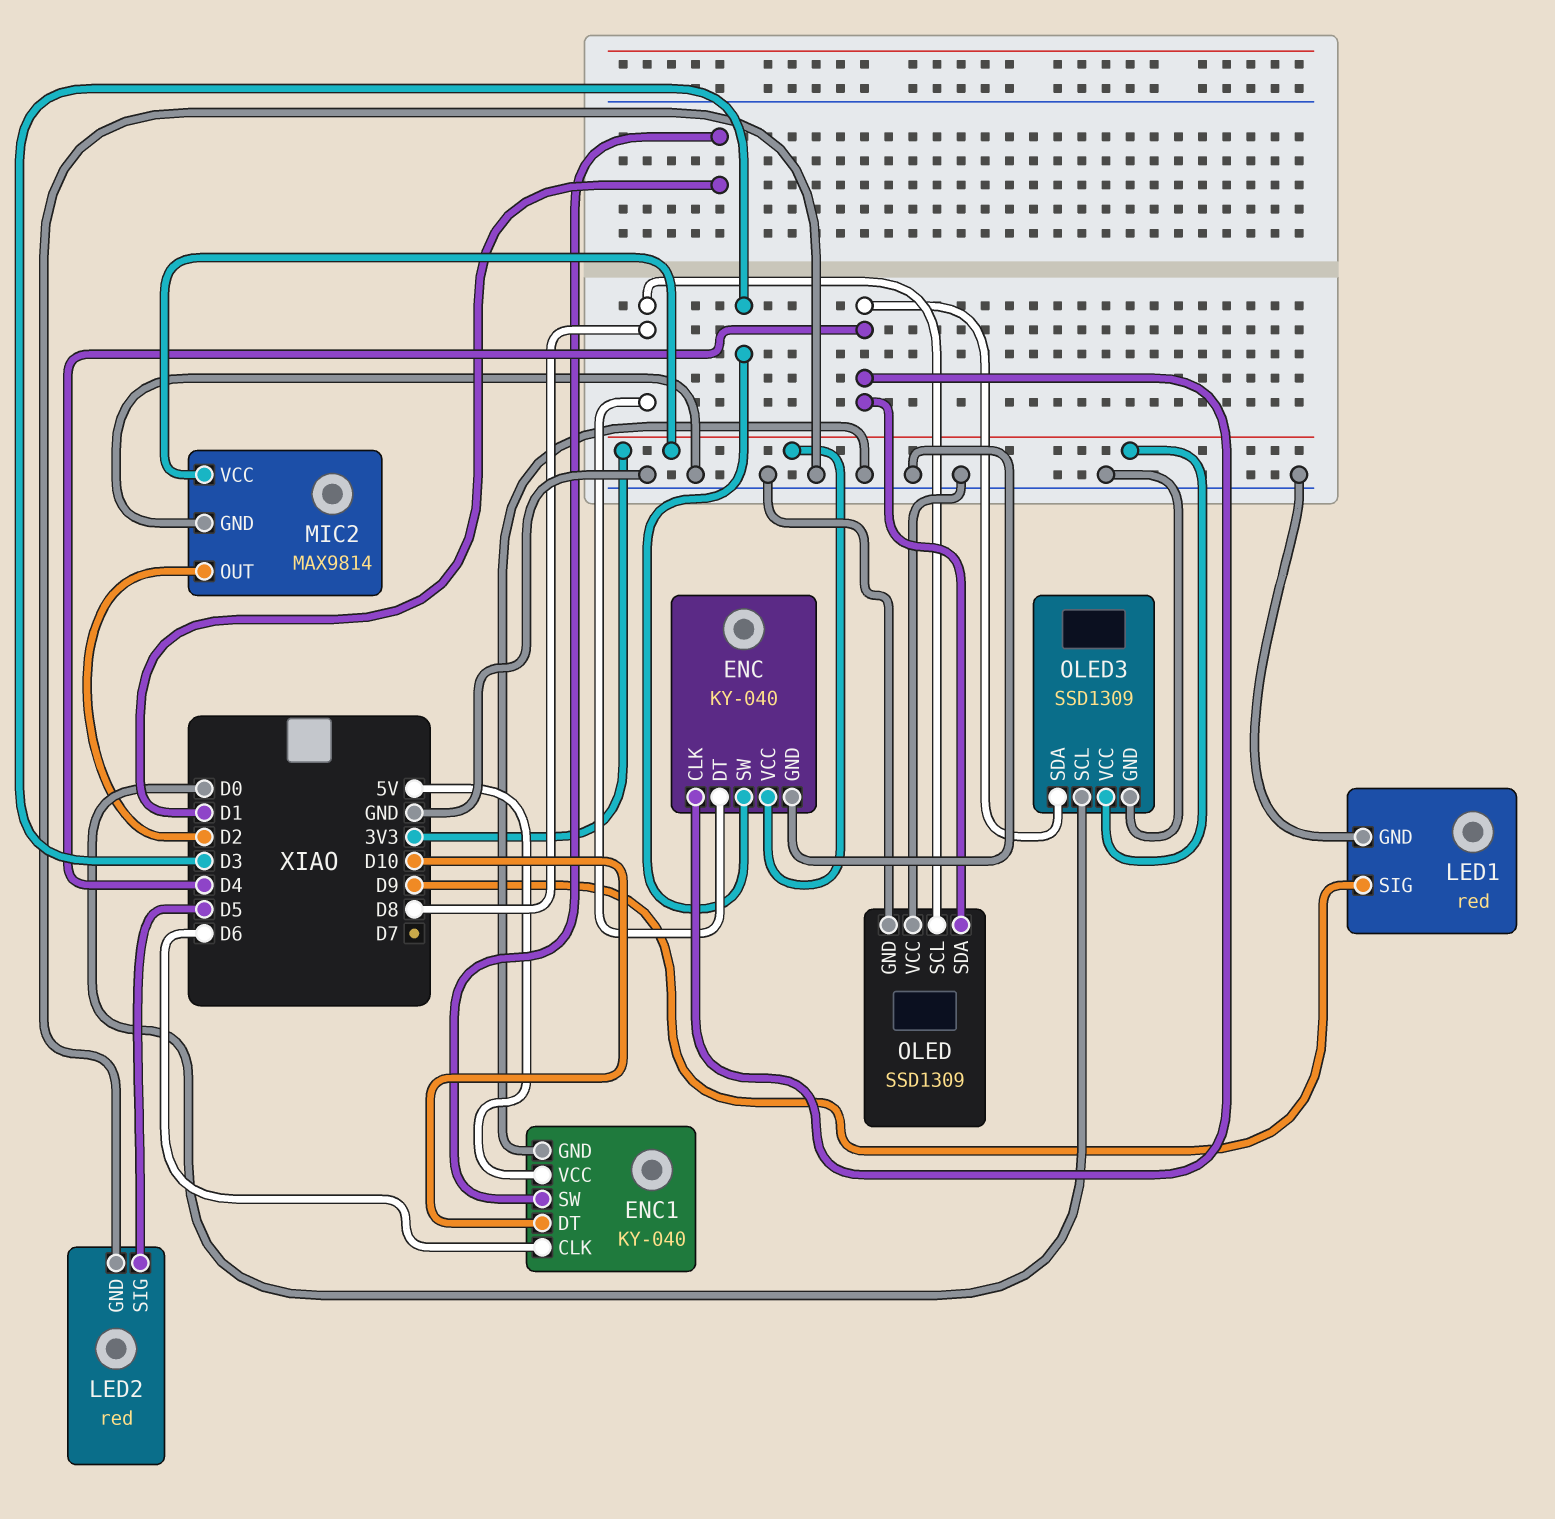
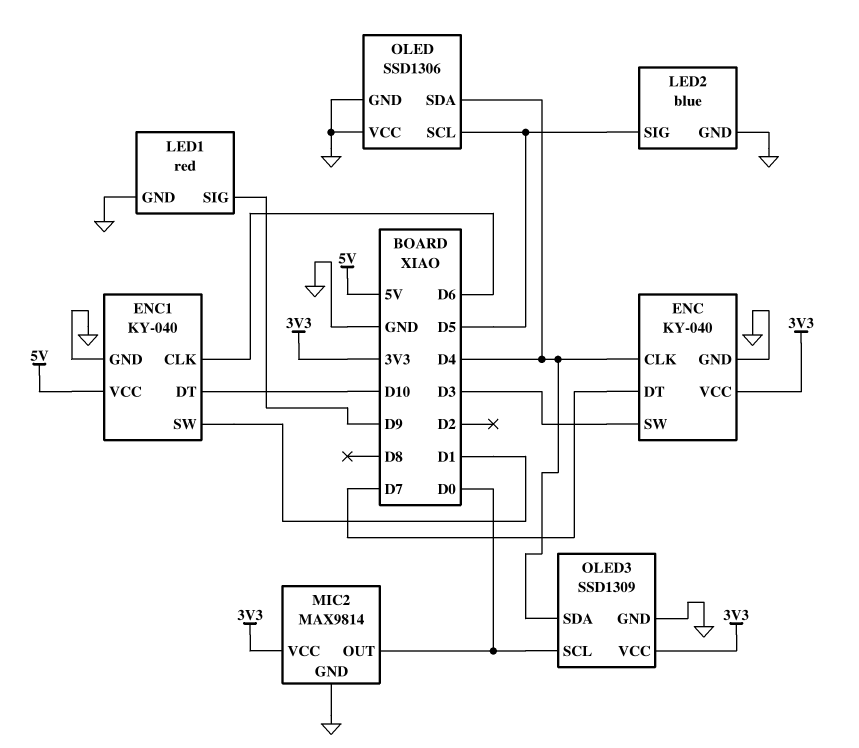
ENC pin DT: D8 -> D7
LED2: red -> blue
MIC2 pin OUT: D2 -> D0
OLED: SSD1309 -> SSD1306
OLED pin SCL: D8 -> D5

